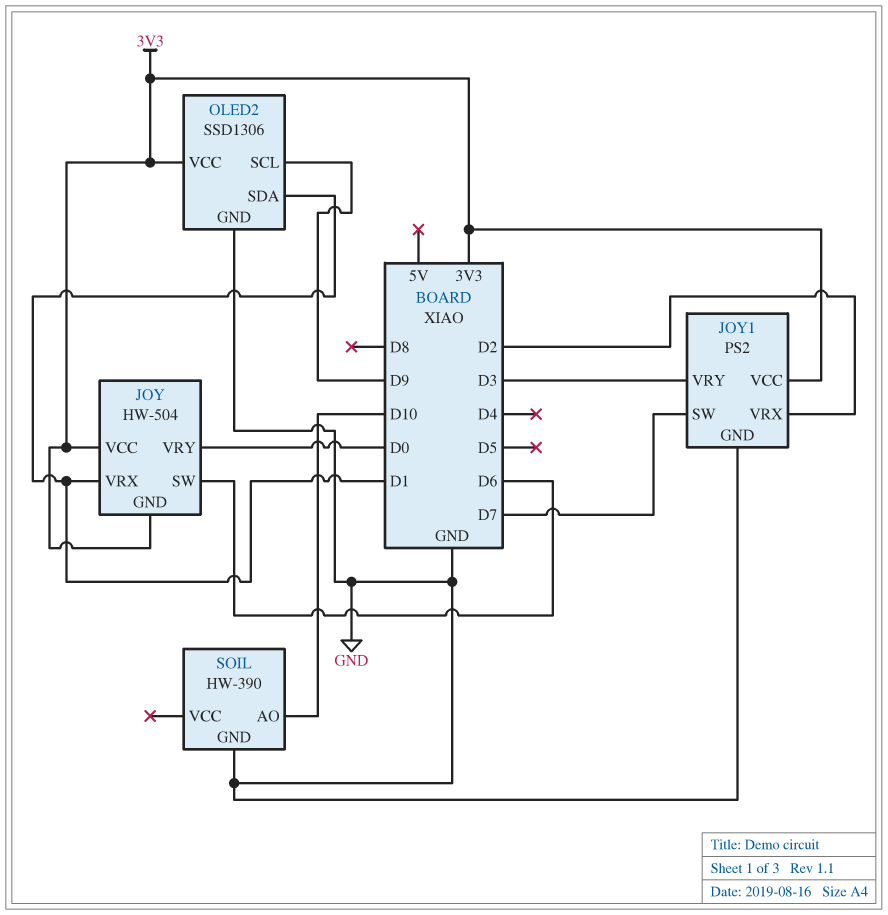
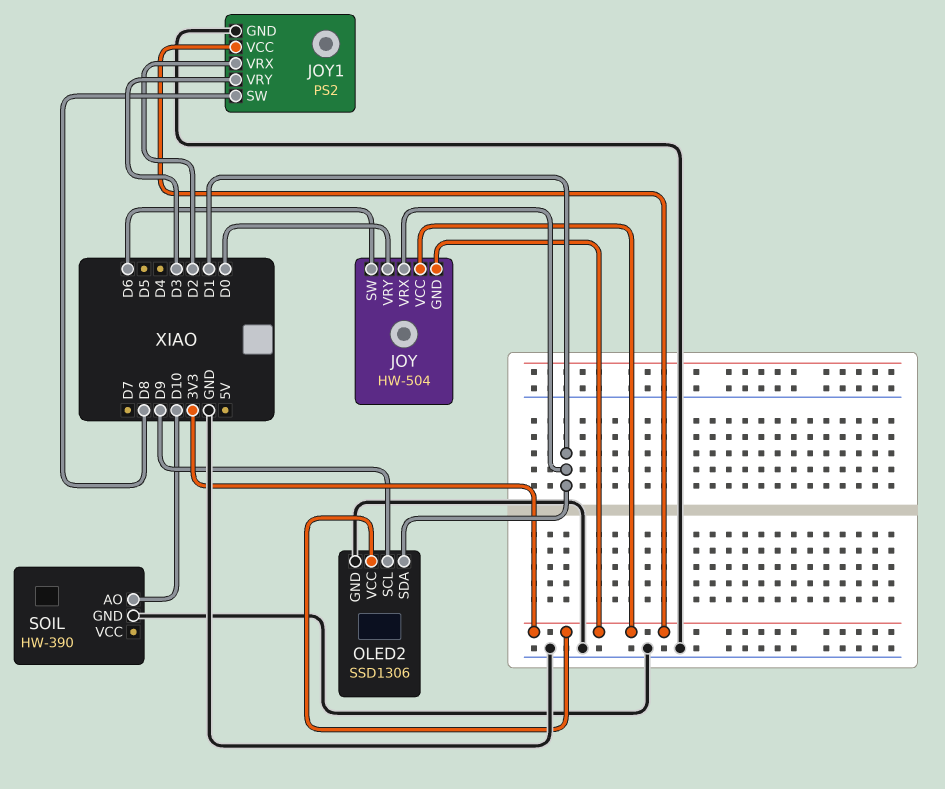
JOY1 pin SW: D7 -> D8

